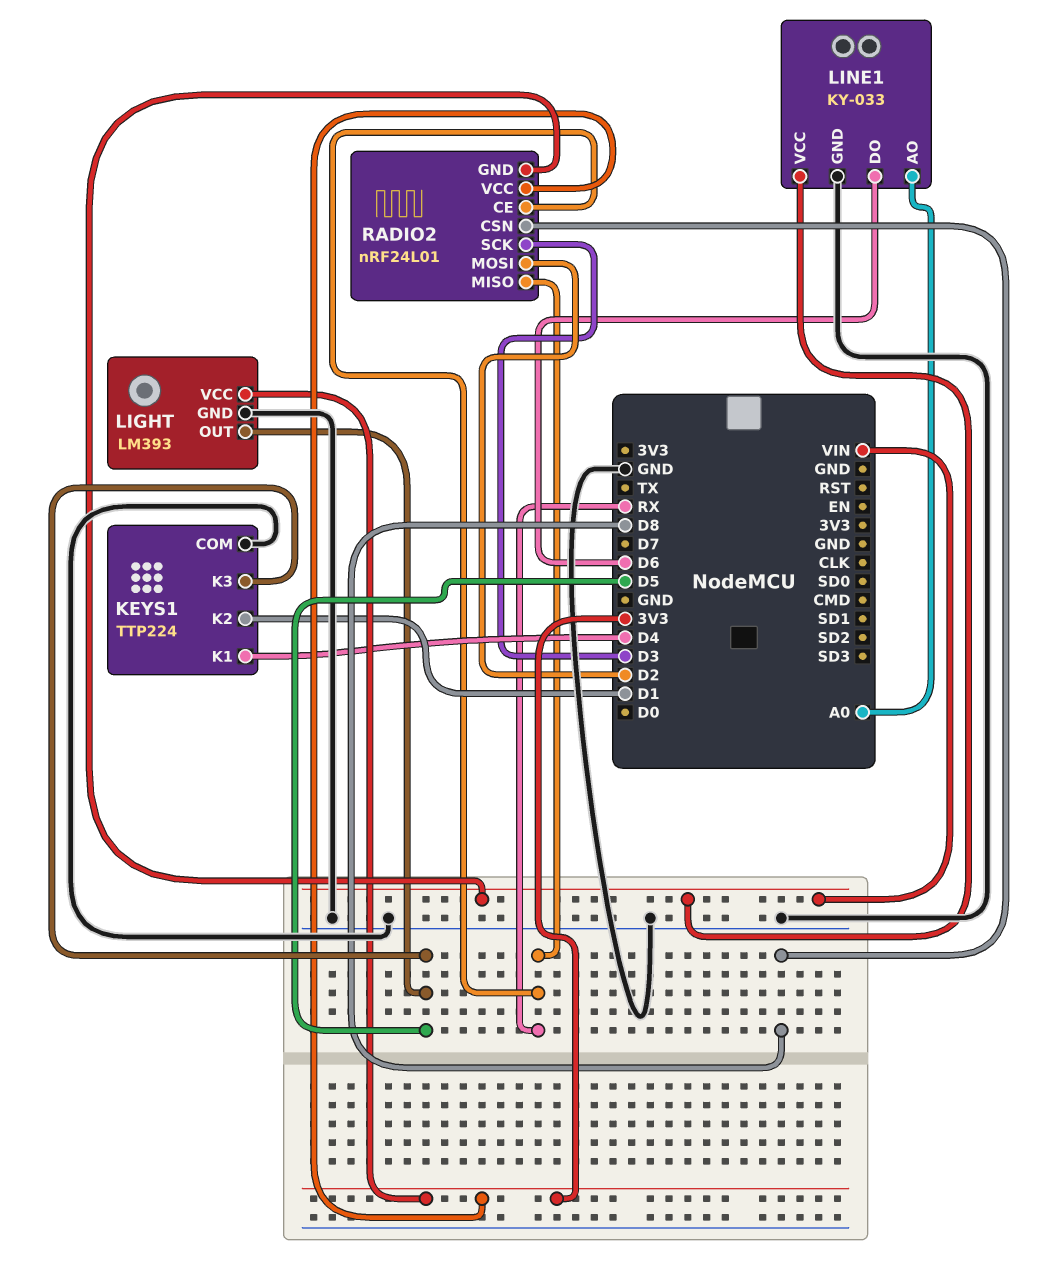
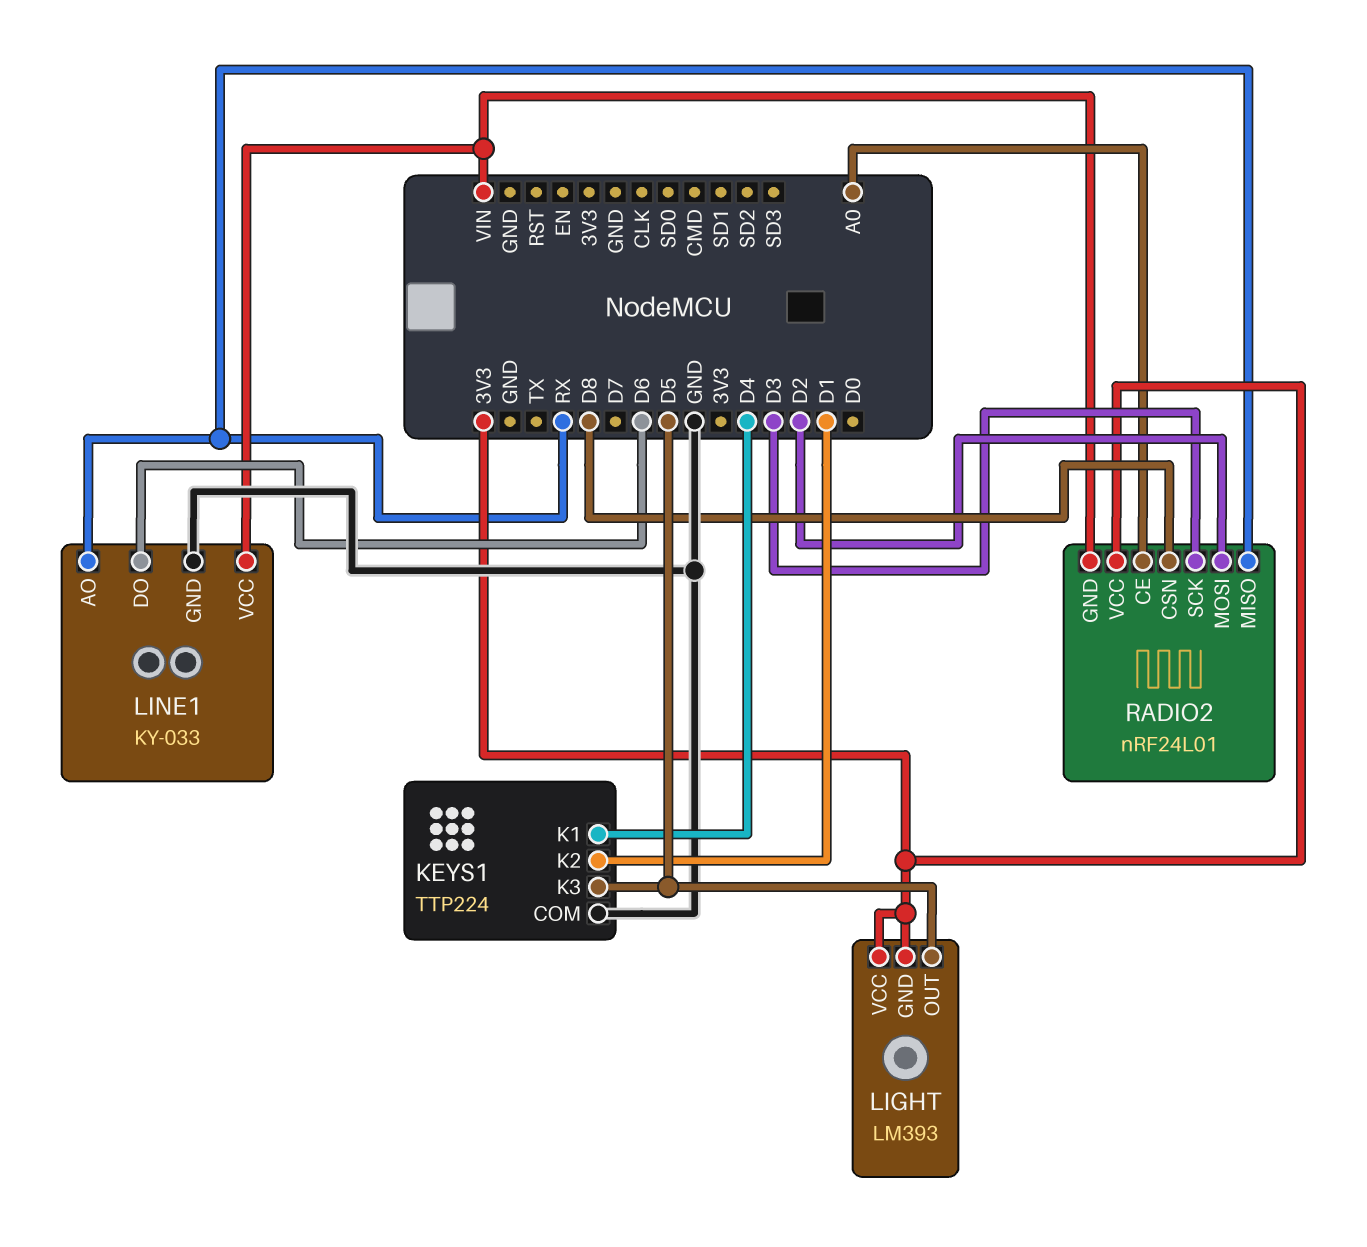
LIGHT pin GND: GND -> 3V3
LINE1 pin AO: A0 -> RX
RADIO2 pin CE: RX -> A0

